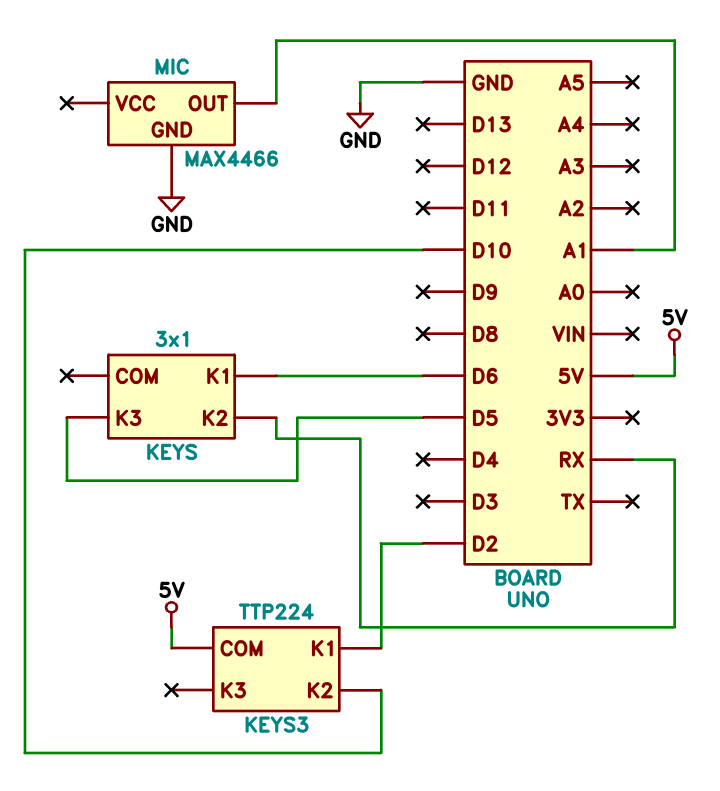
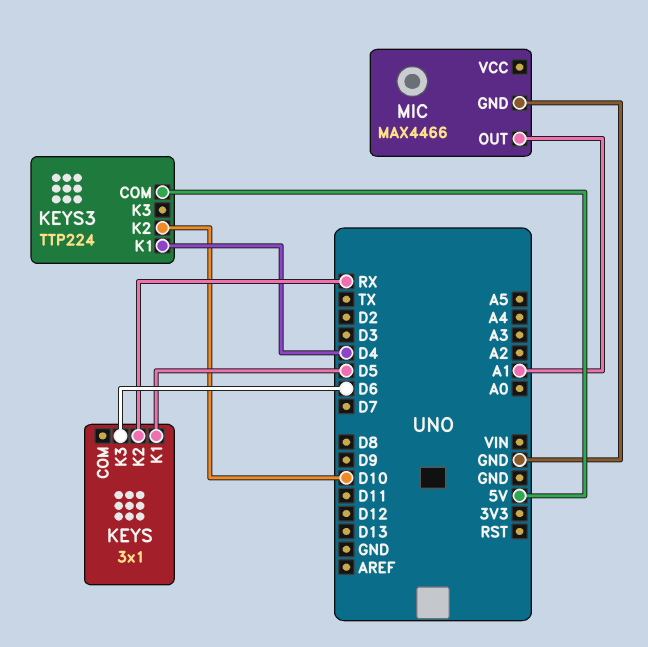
KEYS pin K1: D6 -> D5
KEYS pin K3: D5 -> D6
KEYS3 pin K1: D2 -> D4

